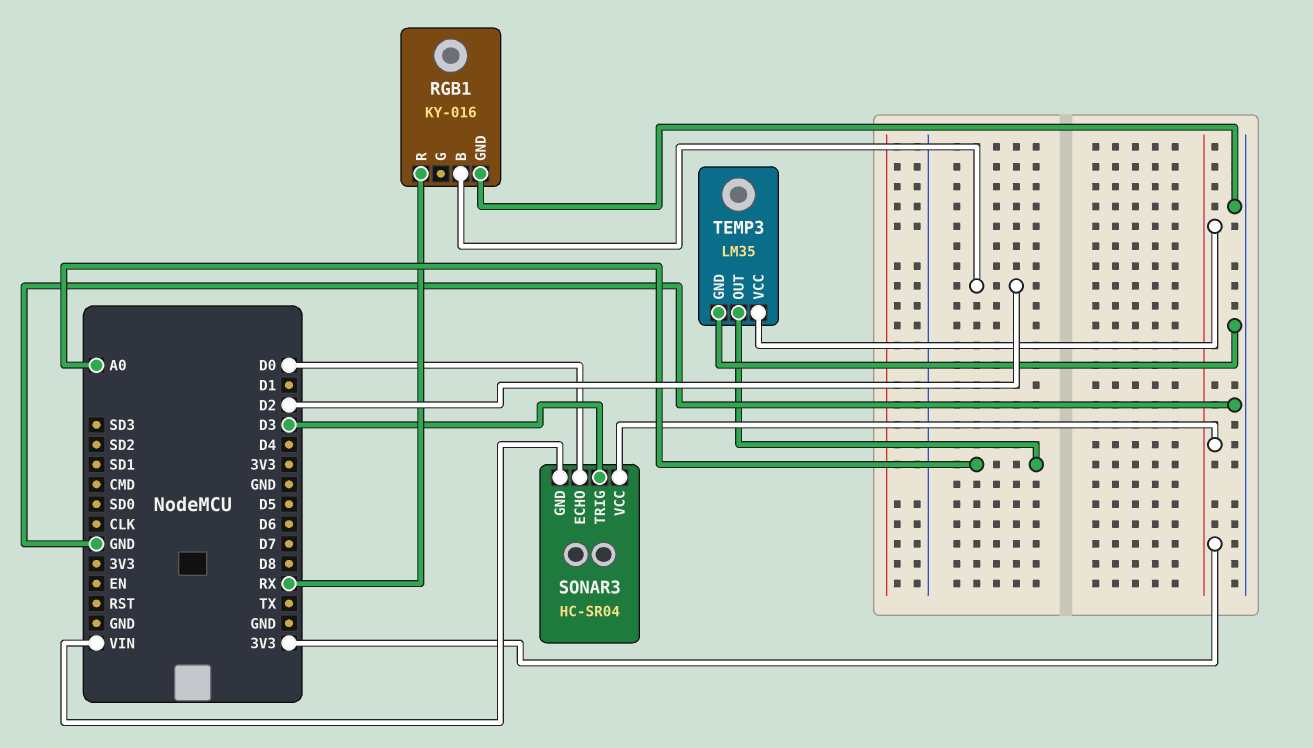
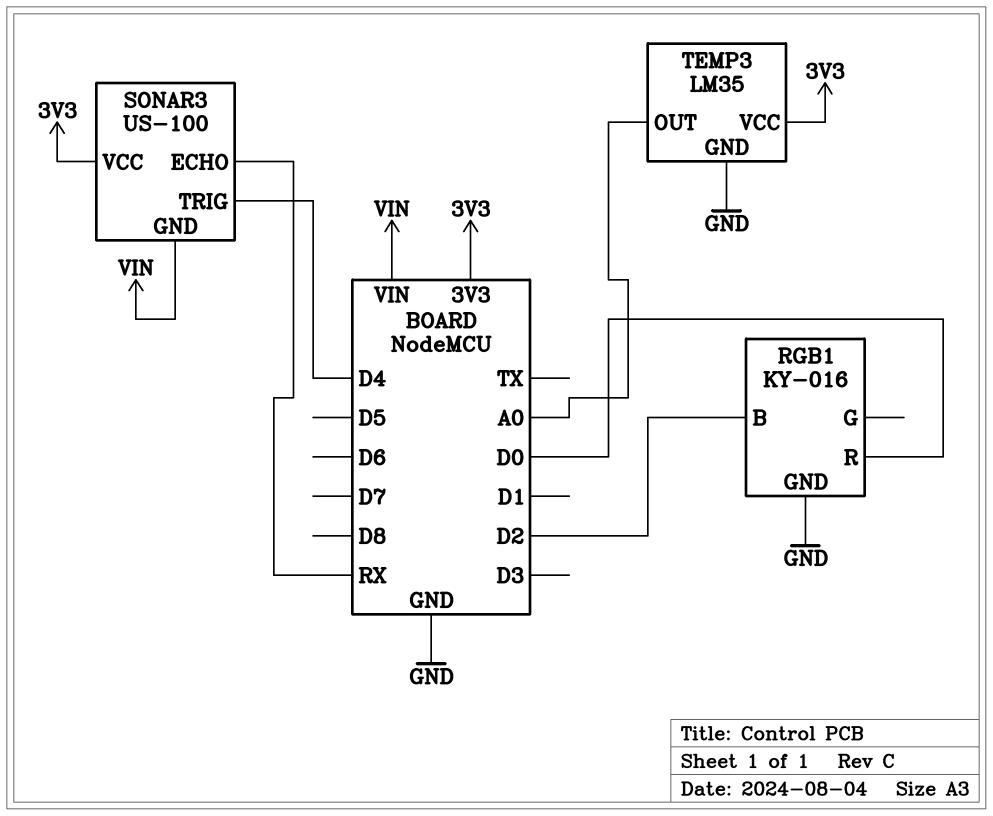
RGB1 pin R: RX -> D0
SONAR3: HC-SR04 -> US-100
SONAR3 pin ECHO: D0 -> RX
SONAR3 pin TRIG: D3 -> D4

